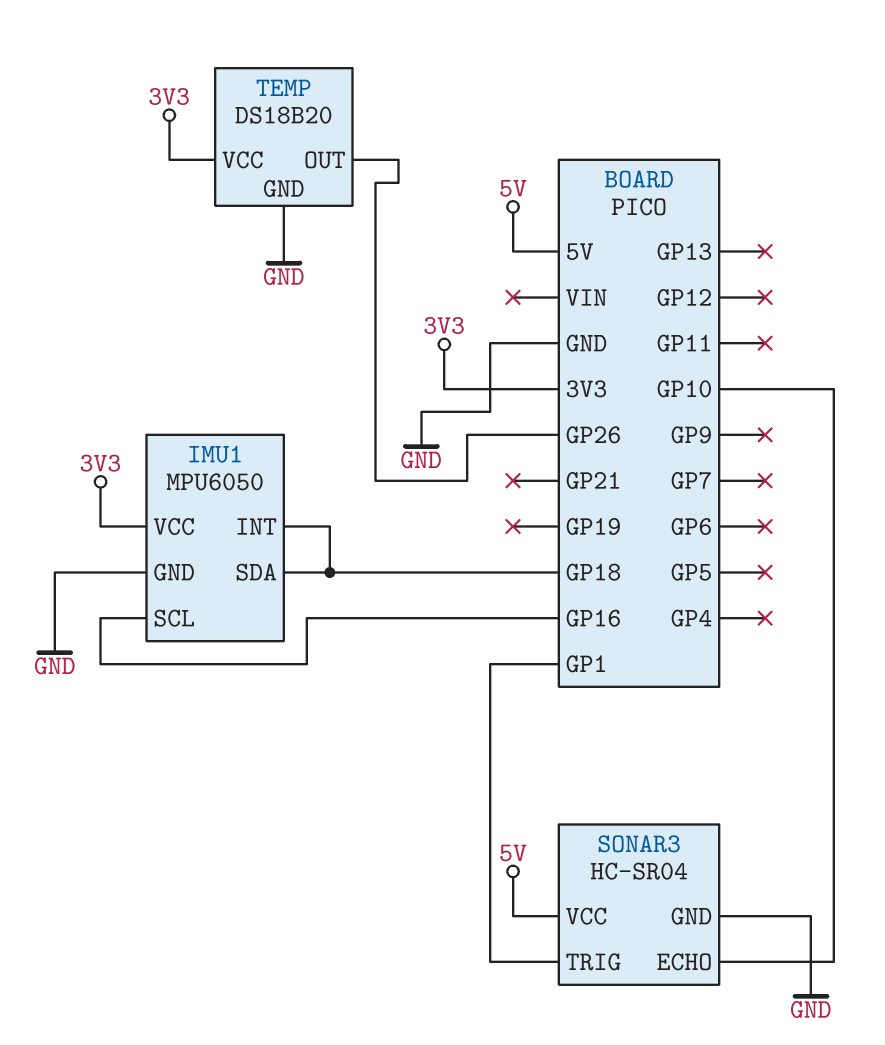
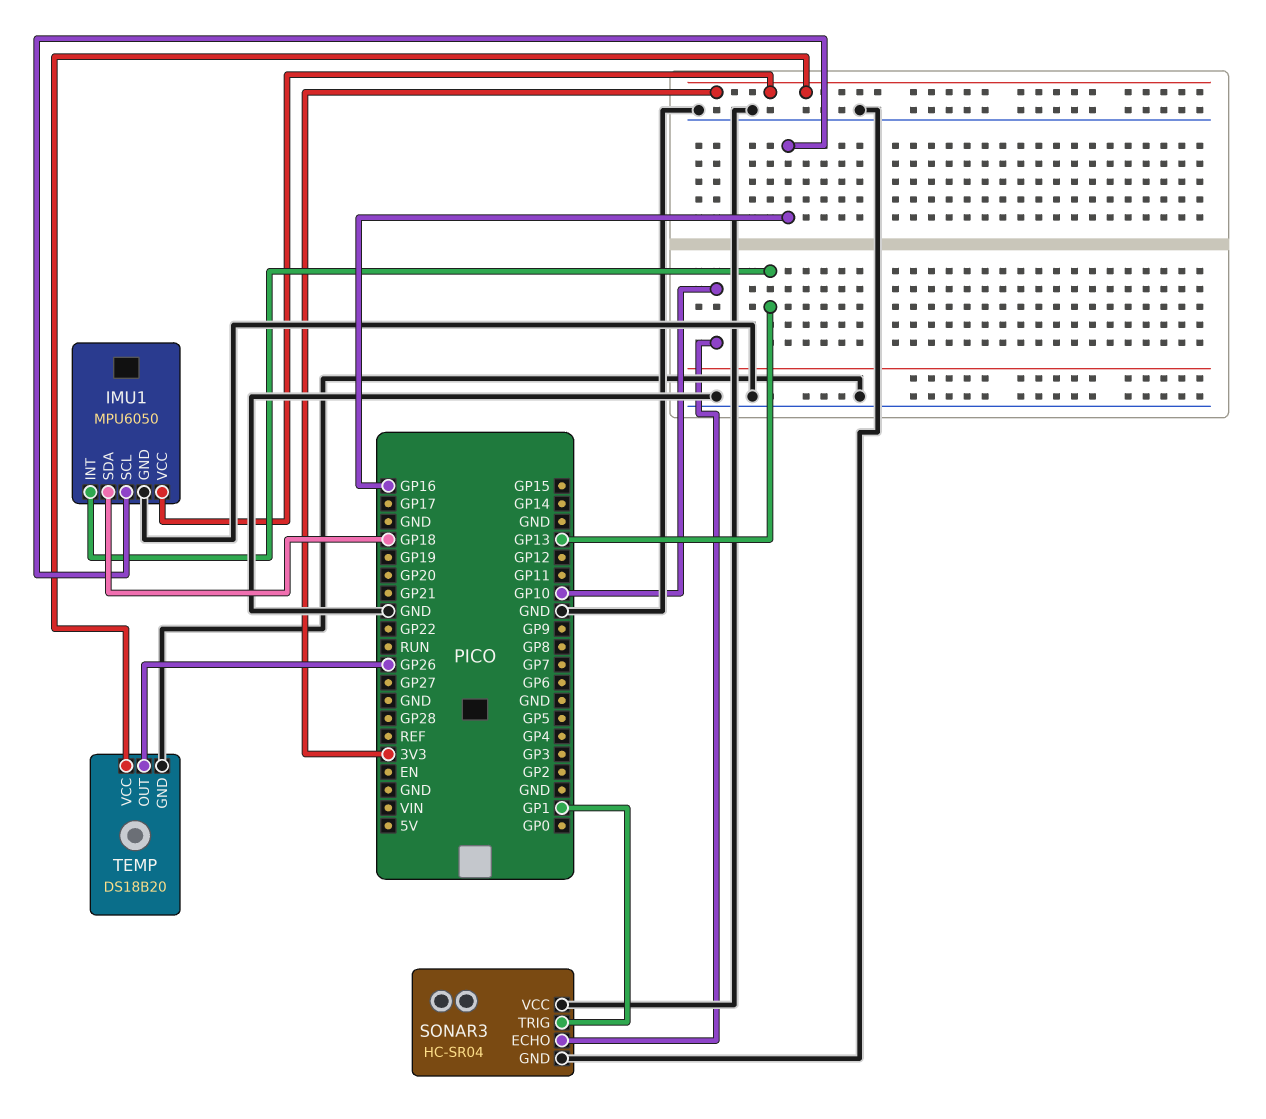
IMU1 pin INT: GP18 -> GP13
SONAR3 pin VCC: 5V -> GND

